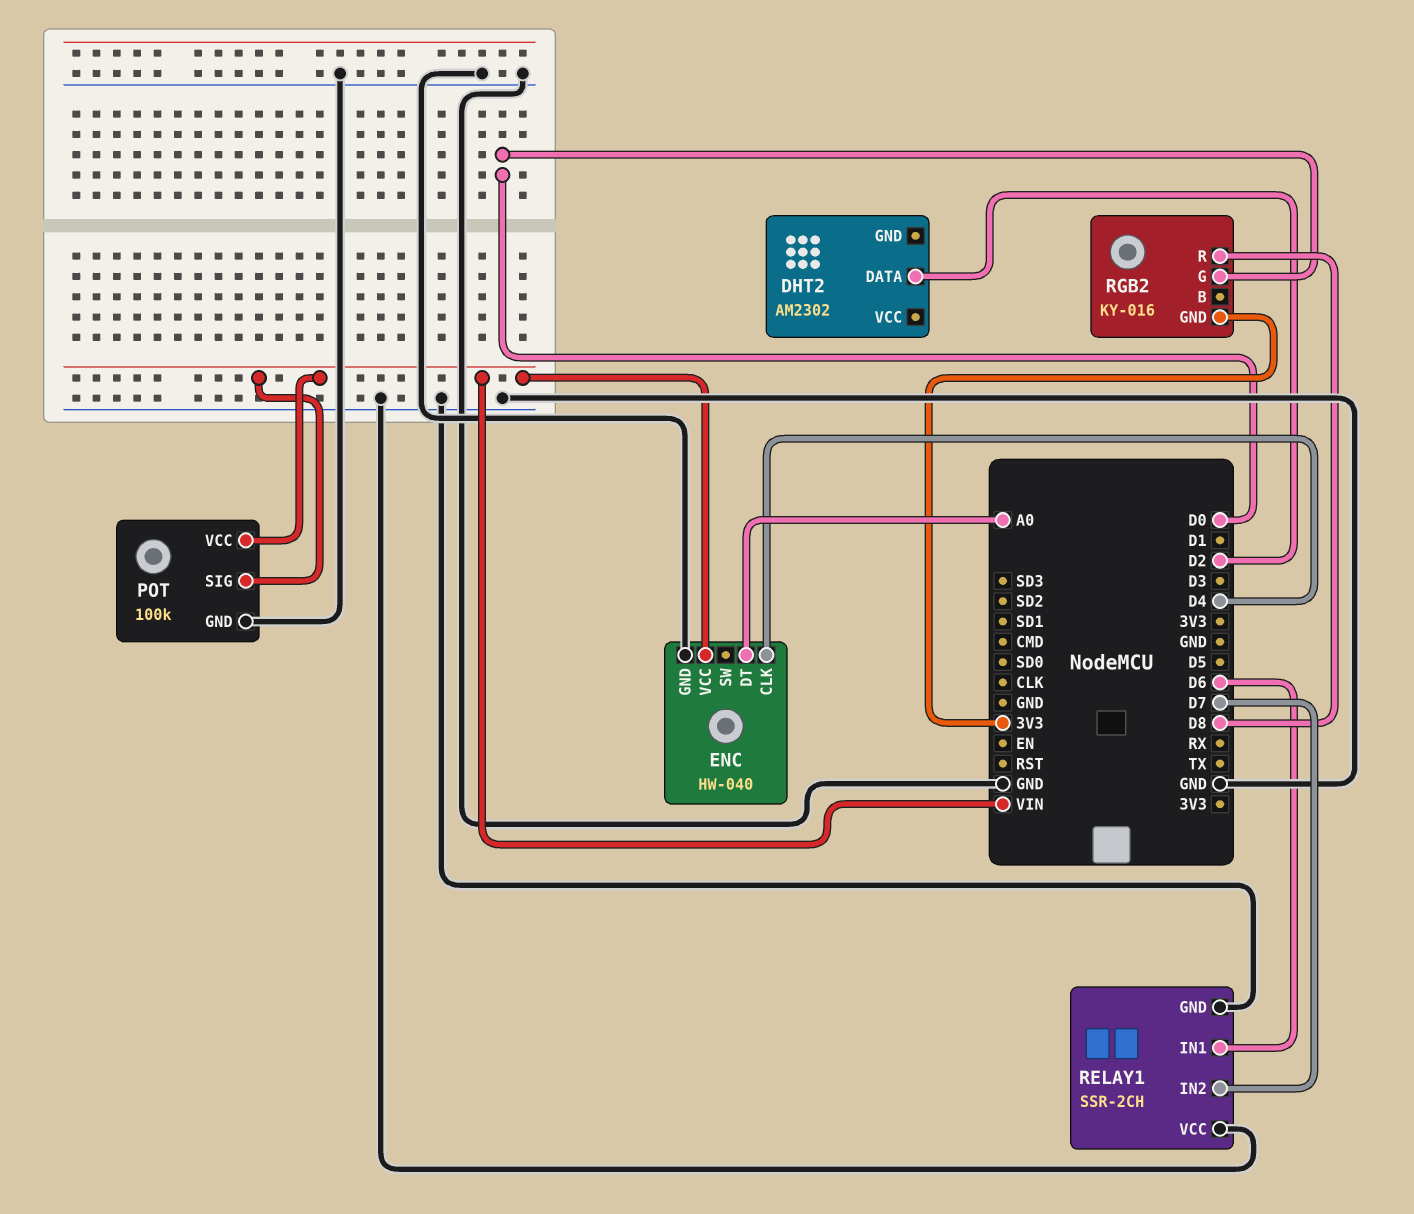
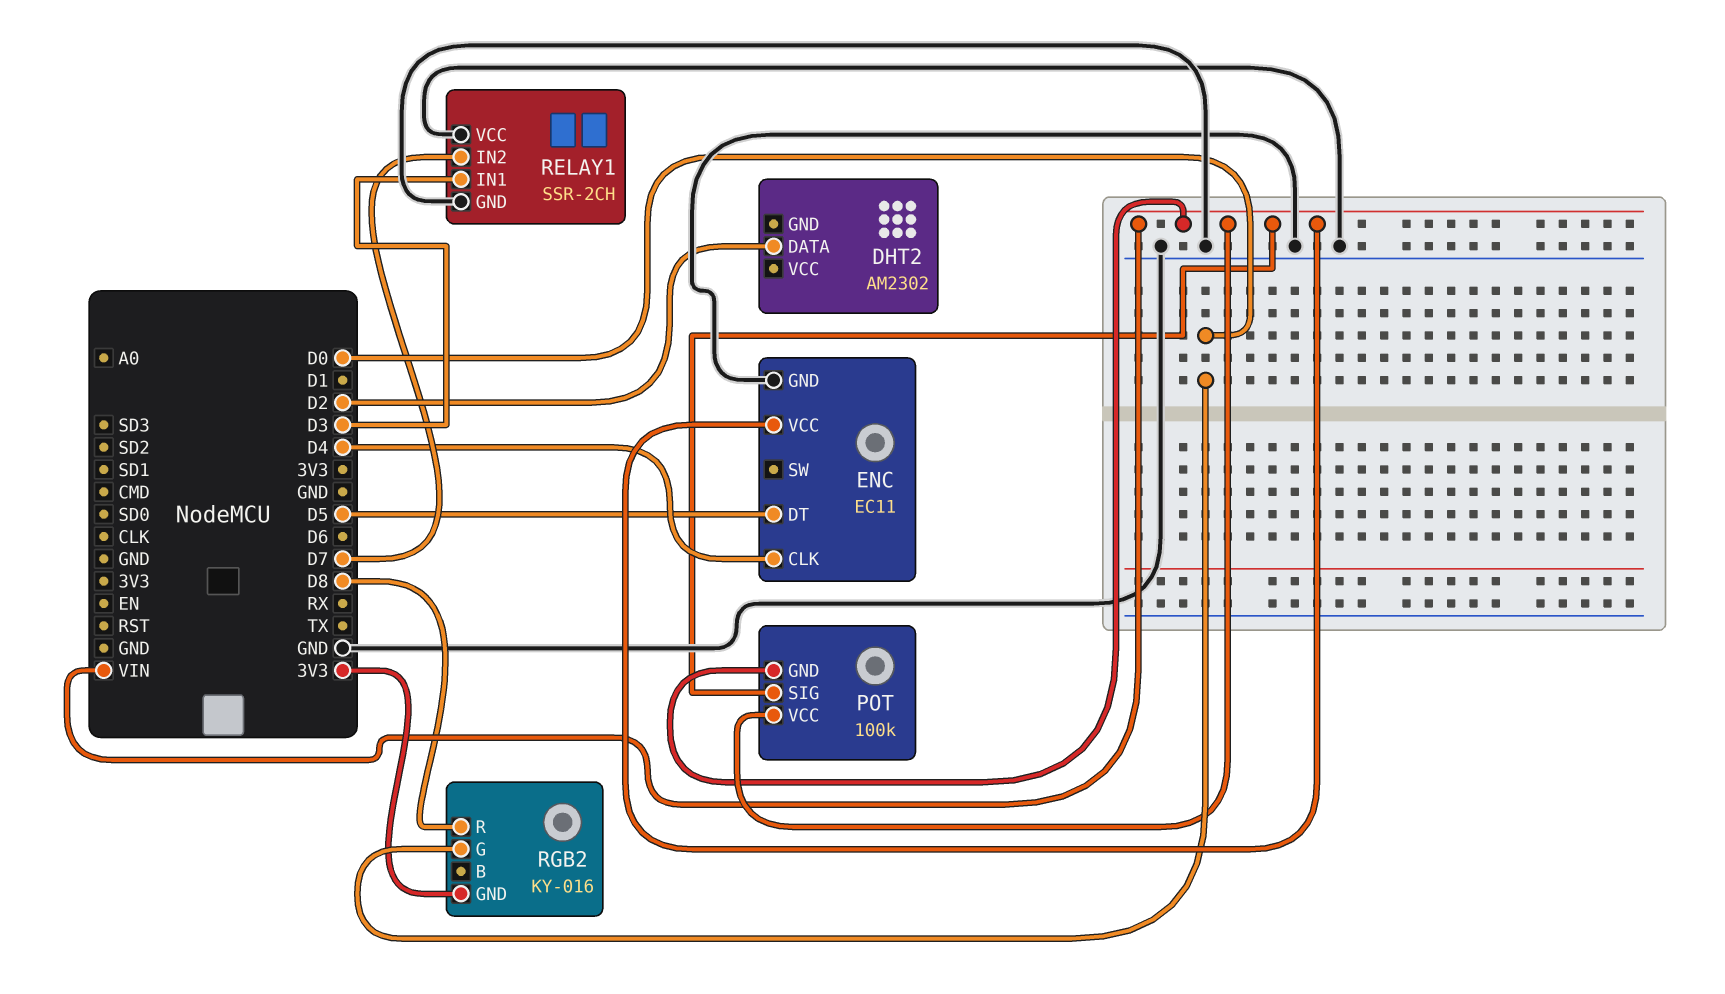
ENC: HW-040 -> EC11
ENC pin DT: A0 -> D5
POT pin GND: GND -> VIN
RELAY1 pin IN1: D6 -> D3

